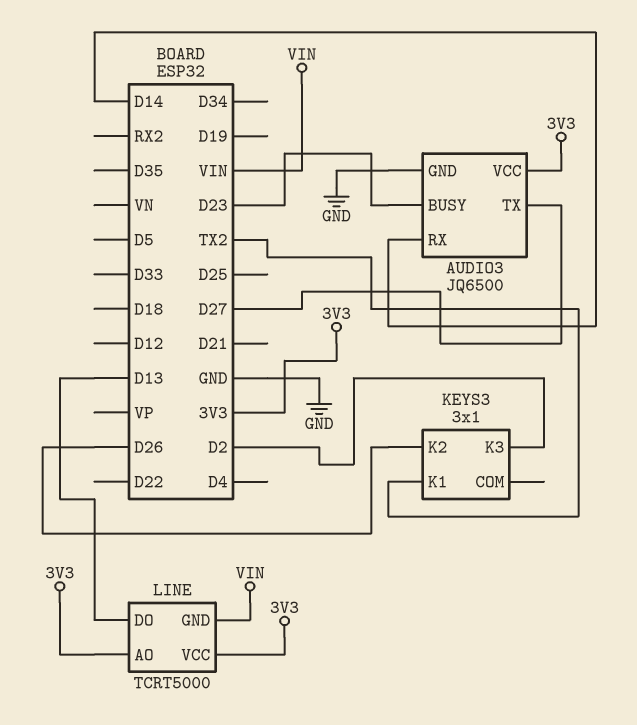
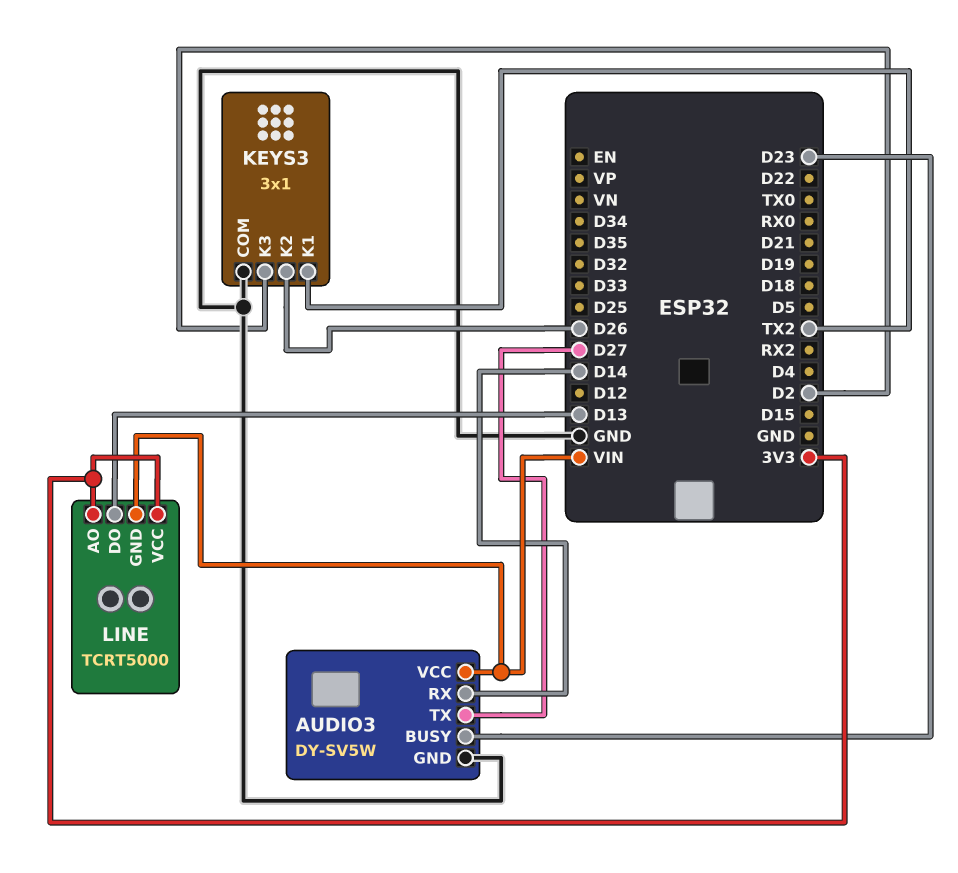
AUDIO3: JQ6500 -> DY-SV5W
AUDIO3 pin VCC: 3V3 -> VIN
KEYS3 pin COM: none -> GND

